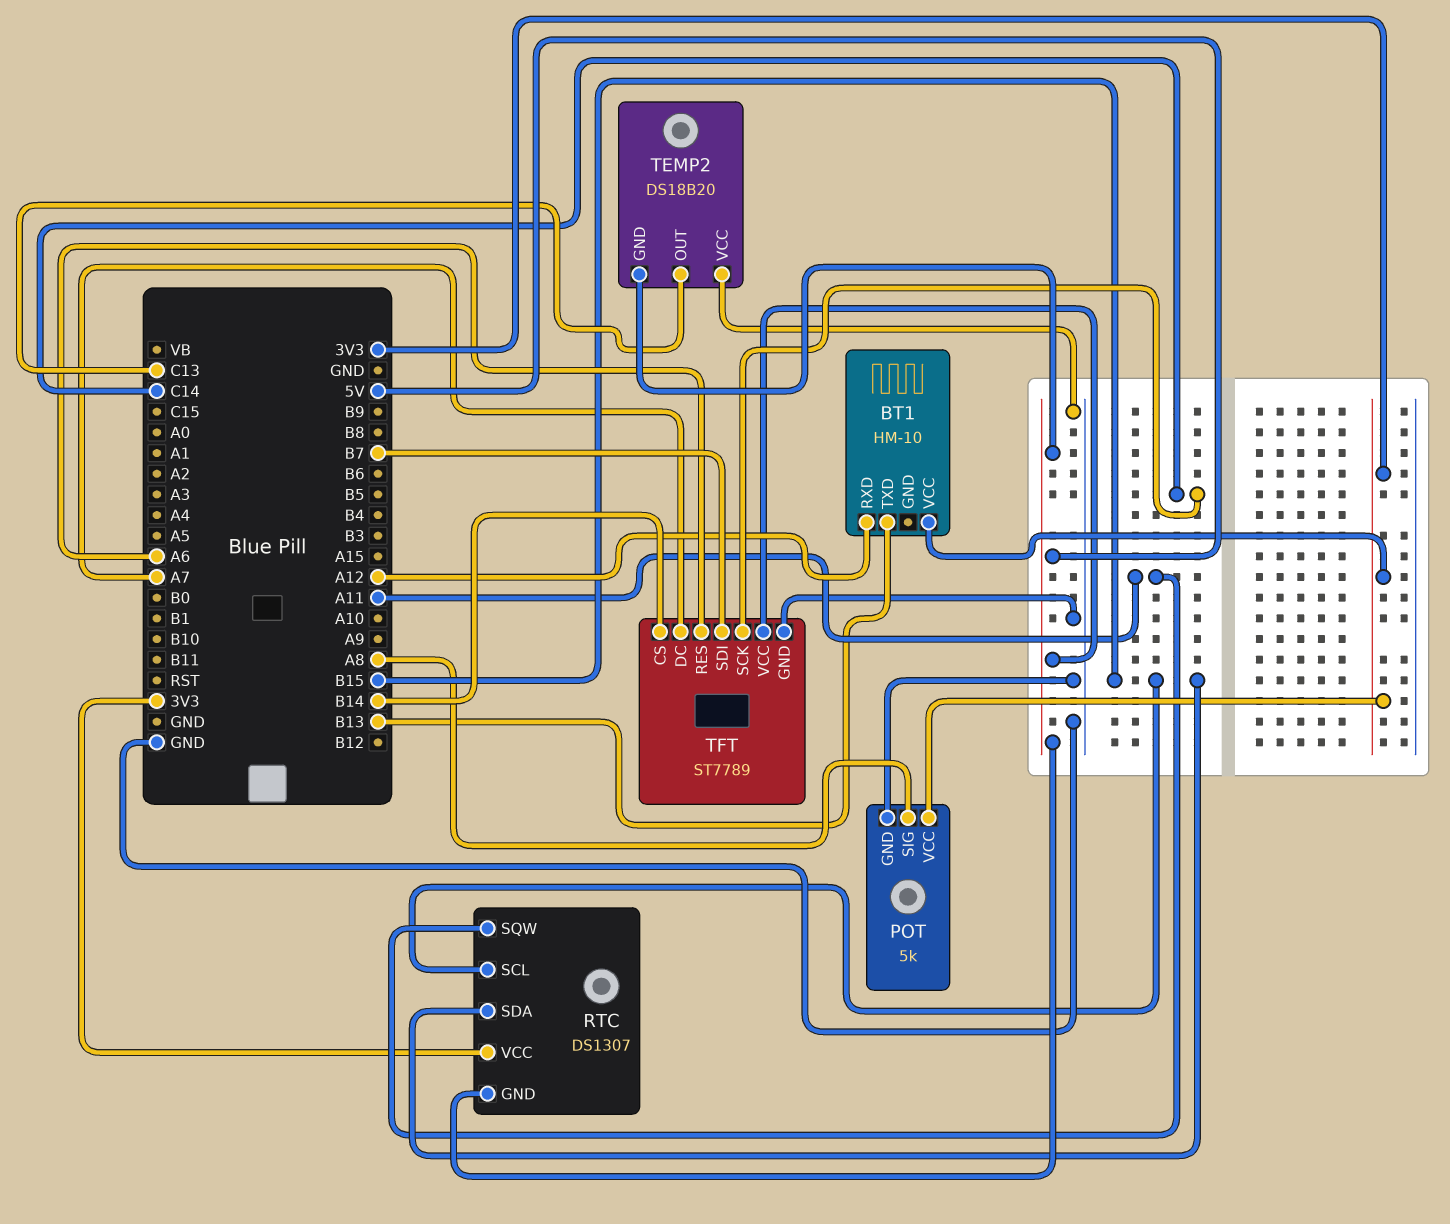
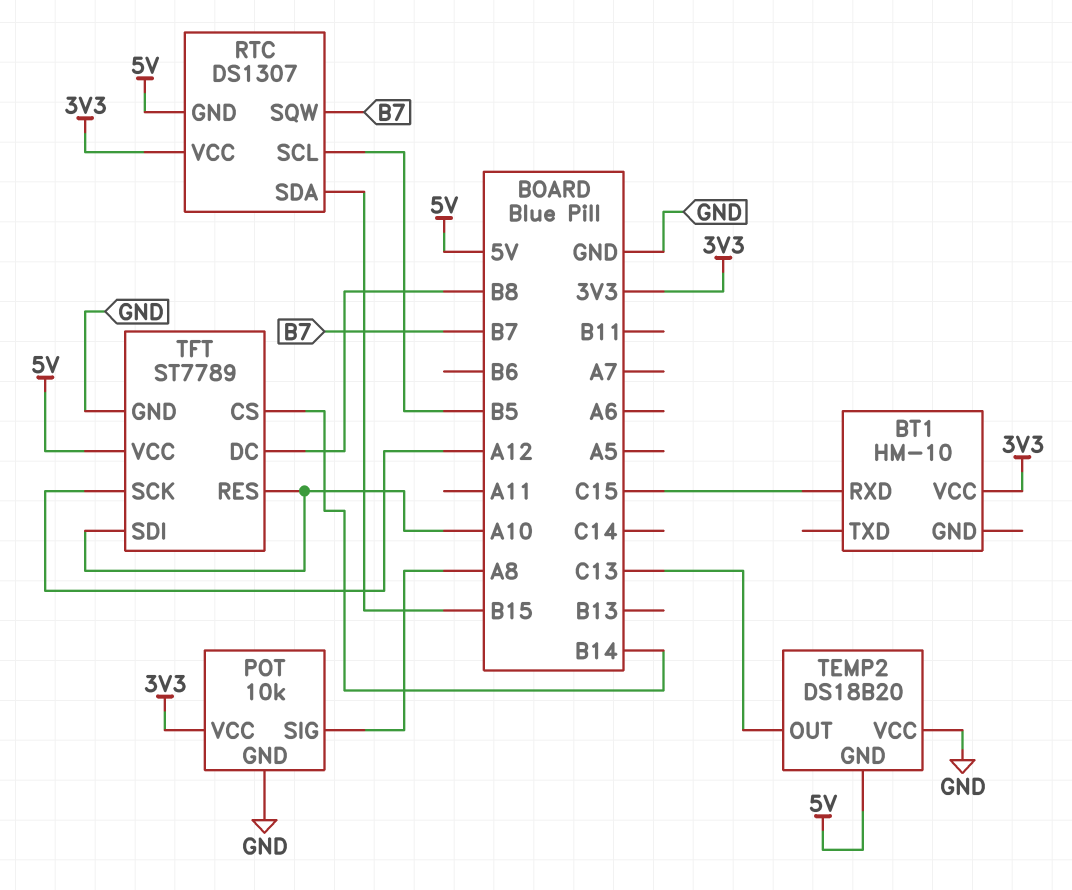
BT1 pin RXD: A12 -> C15
BT1 pin TXD: B13 -> none
POT: 5k -> 10k
RTC pin SCL: B15 -> B5
RTC pin SQW: A11 -> B7
TFT pin DC: A7 -> B8
TFT pin RES: A6 -> A10
TFT pin SCK: C14 -> A12
TFT pin SDI: B7 -> A10

